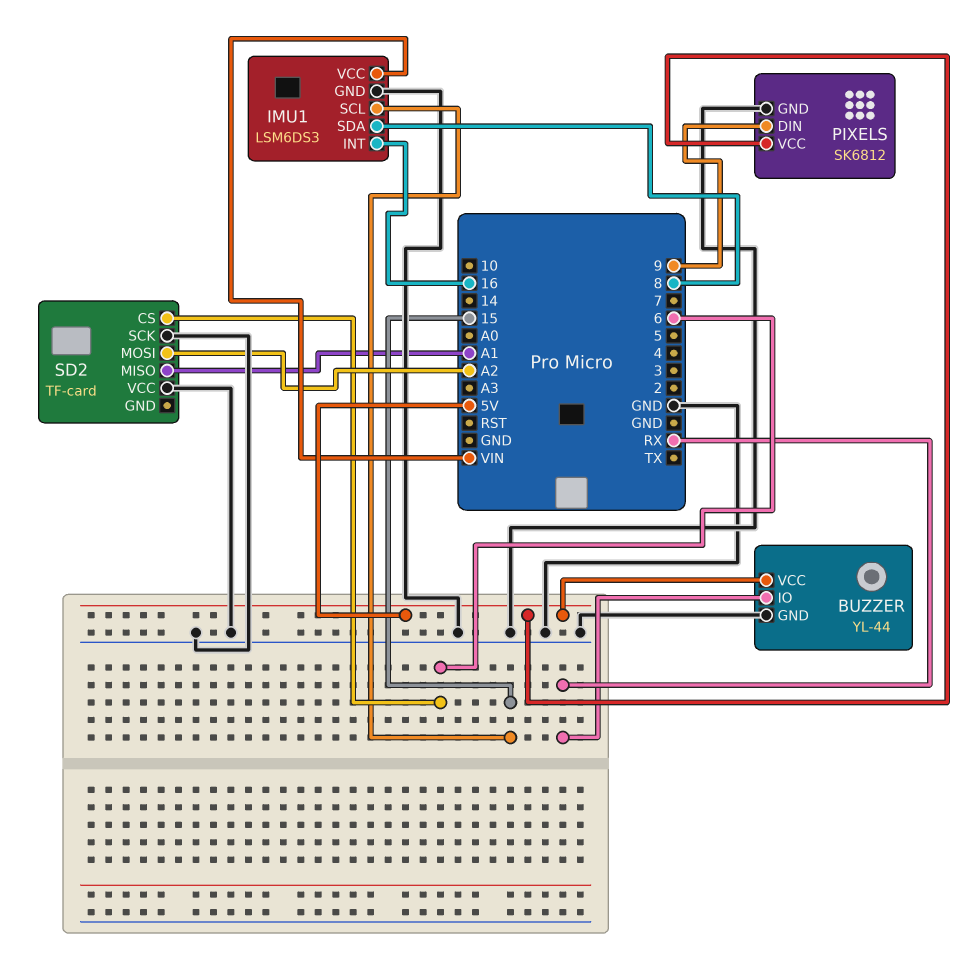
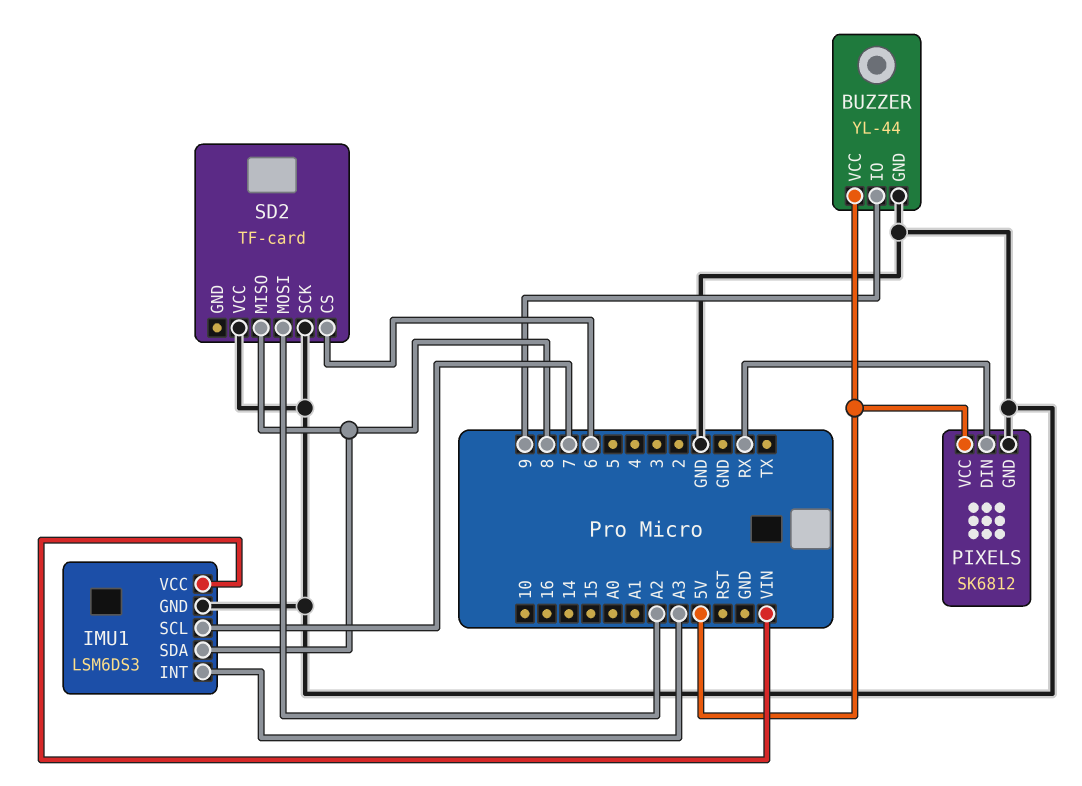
BUZZER pin IO: RX -> 9
IMU1 pin INT: 16 -> A3
IMU1 pin SCL: 15 -> 7
PIXELS pin DIN: 9 -> RX
SD2 pin MISO: A1 -> 8

